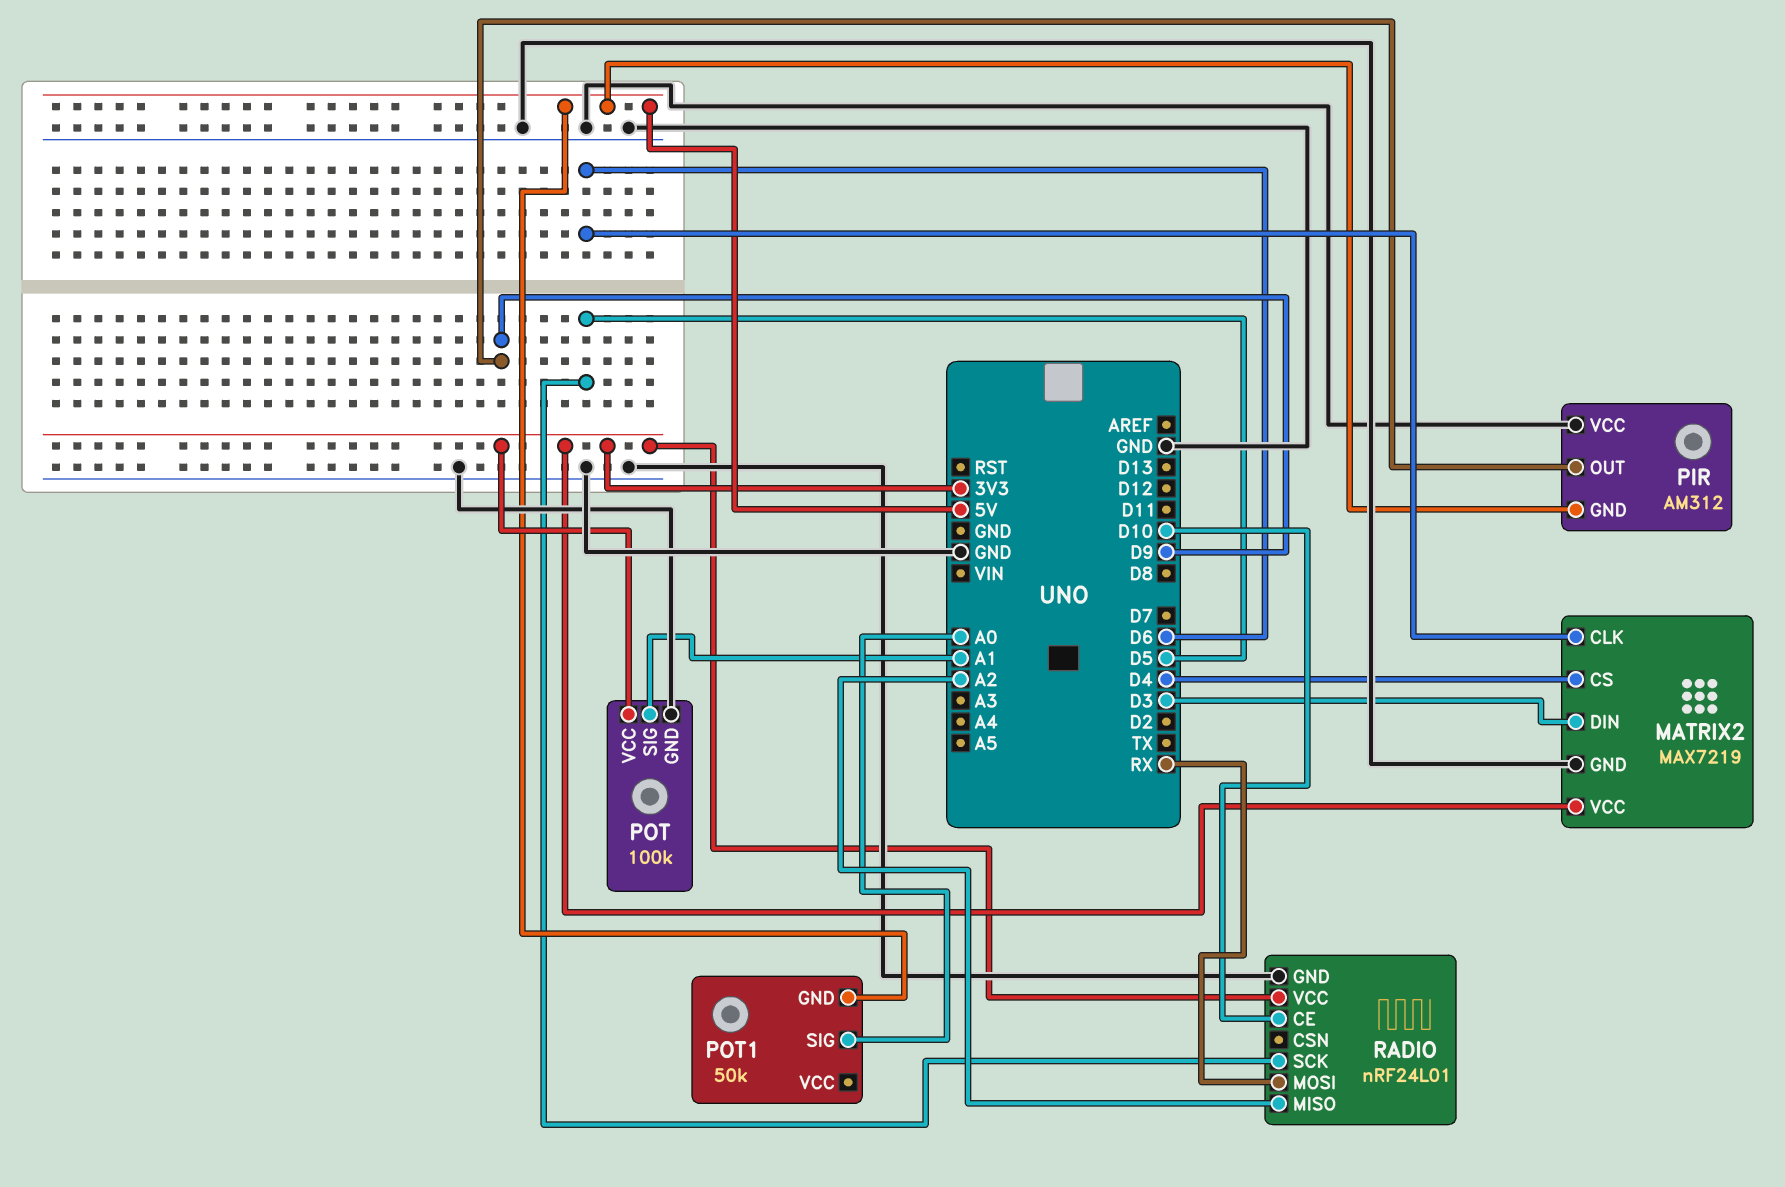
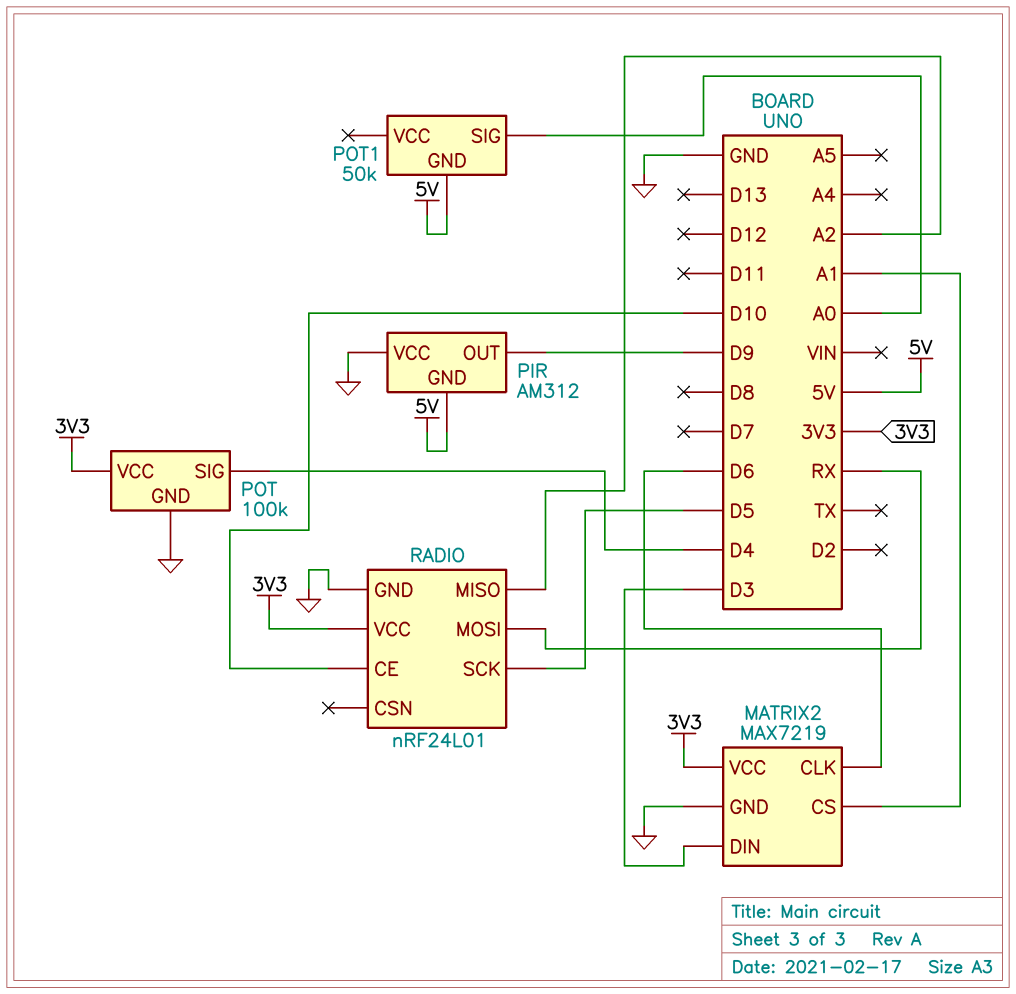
MATRIX2 pin CS: D4 -> A1
POT pin SIG: A1 -> D4

